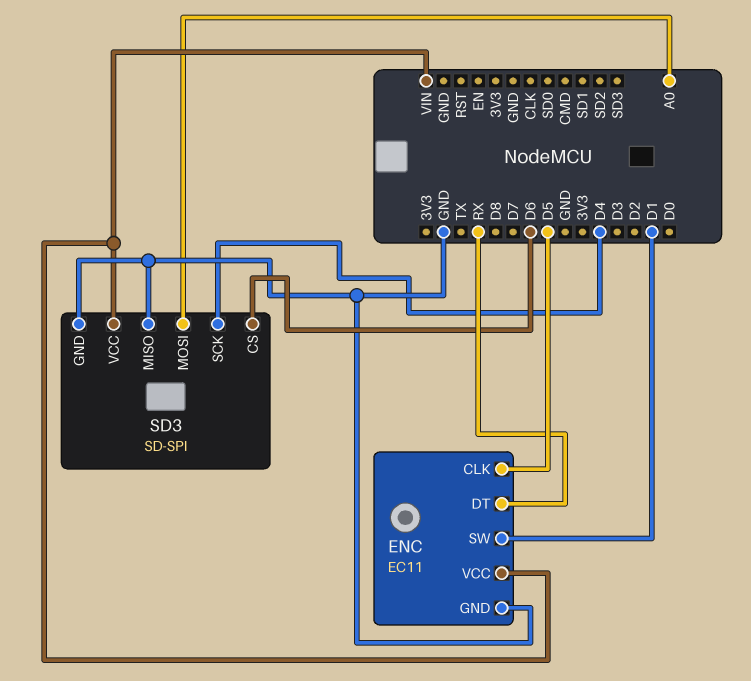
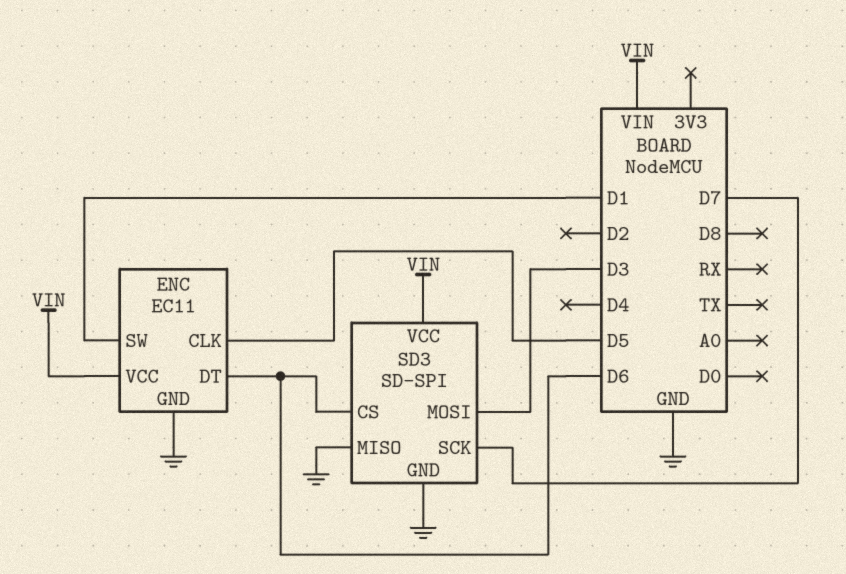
ENC pin DT: RX -> D6
SD3 pin MOSI: A0 -> D3
SD3 pin SCK: D4 -> D7

